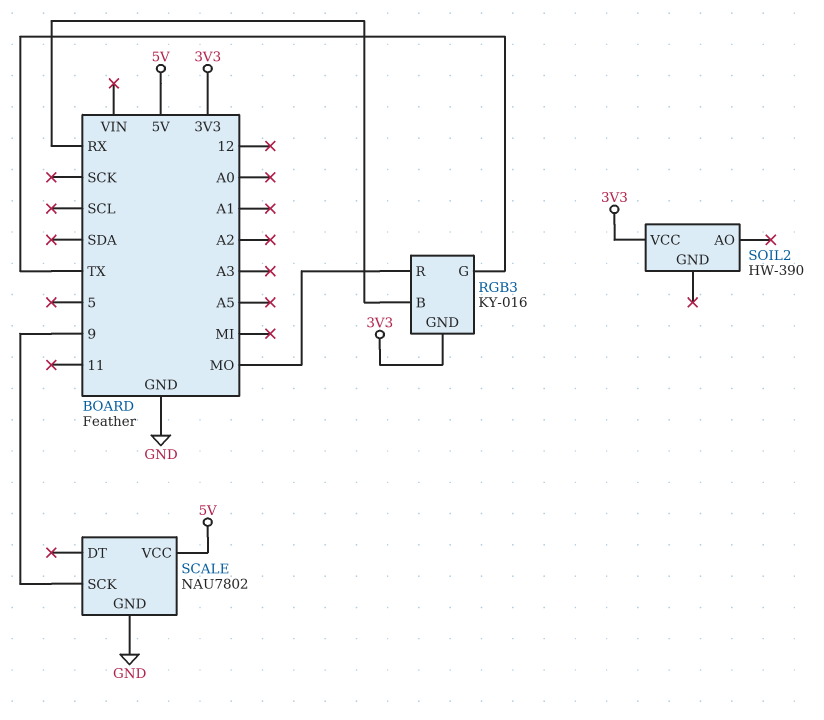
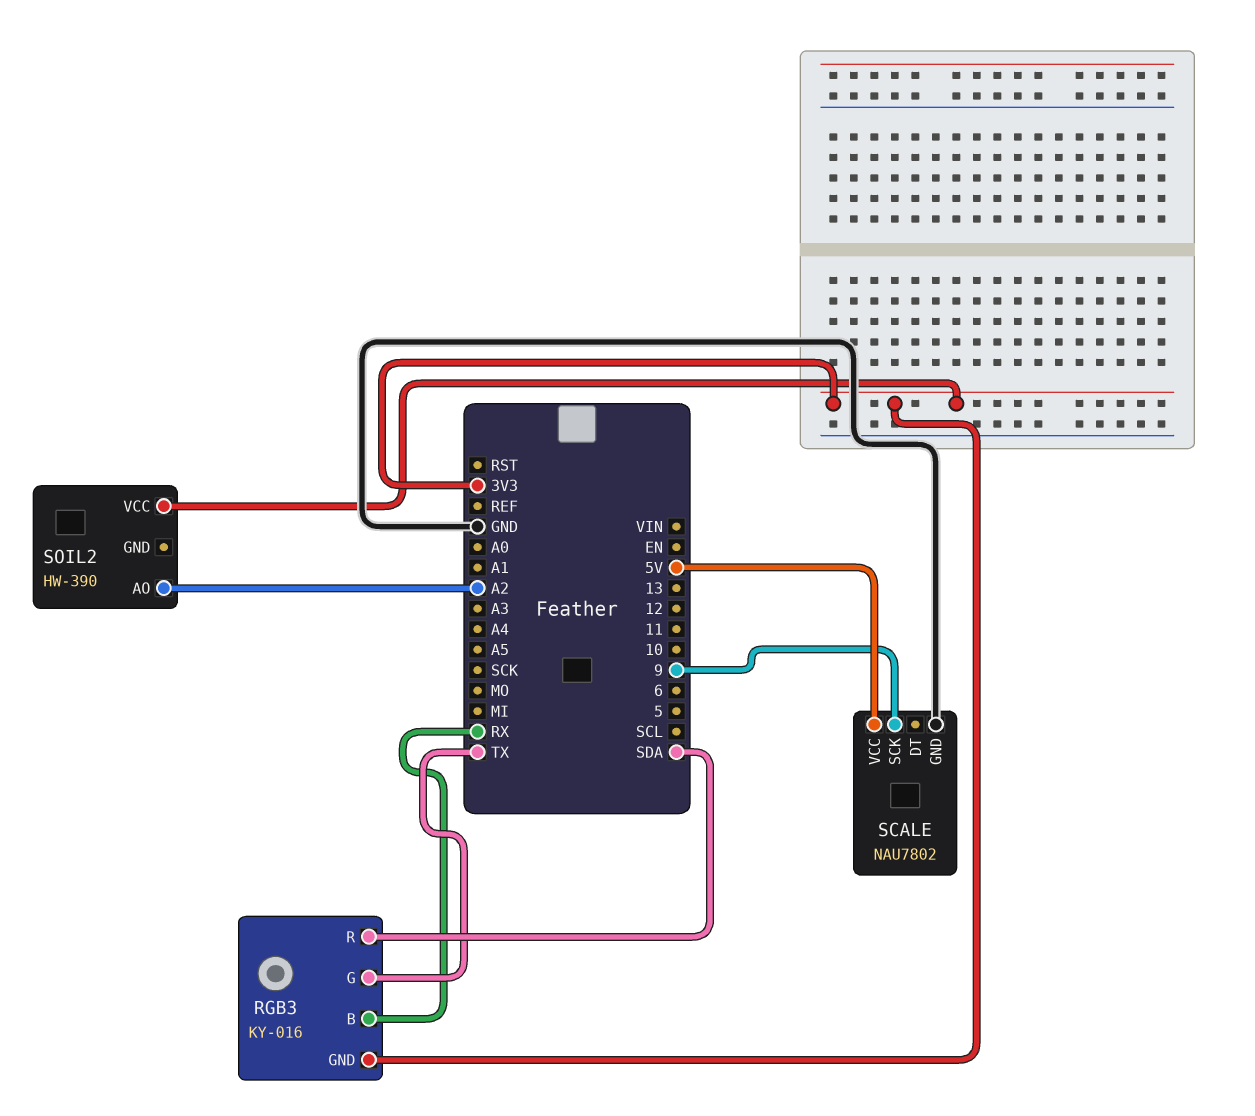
RGB3 pin R: MO -> SDA
SOIL2 pin AO: none -> A2

